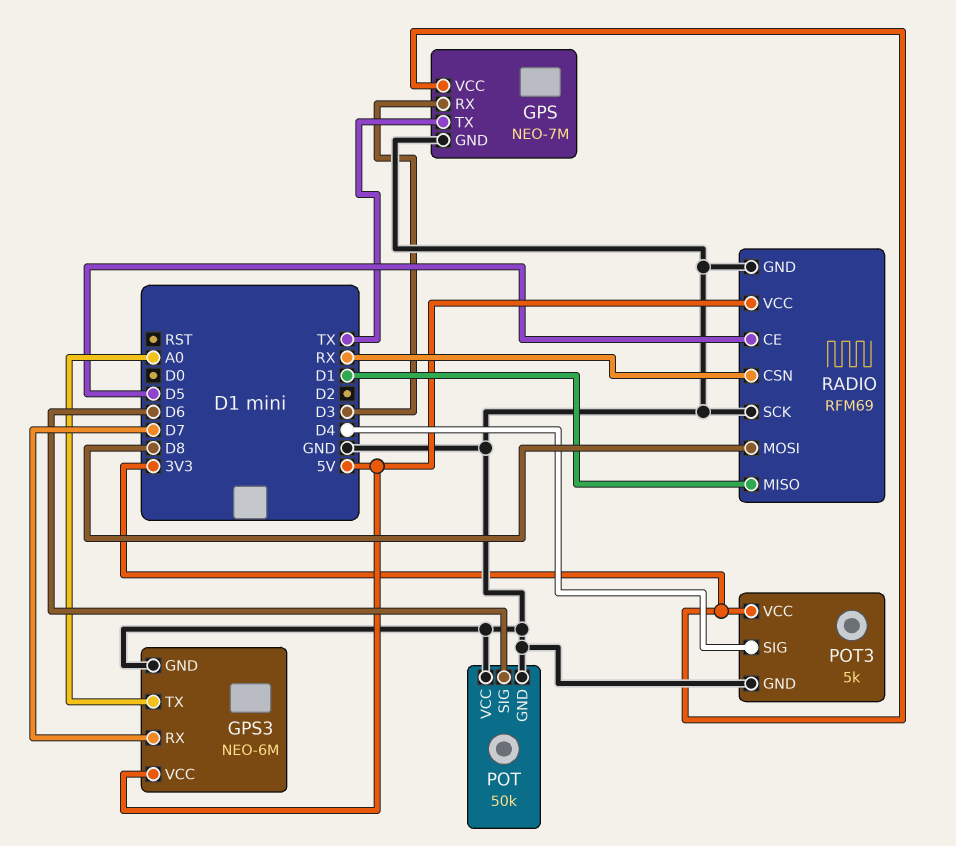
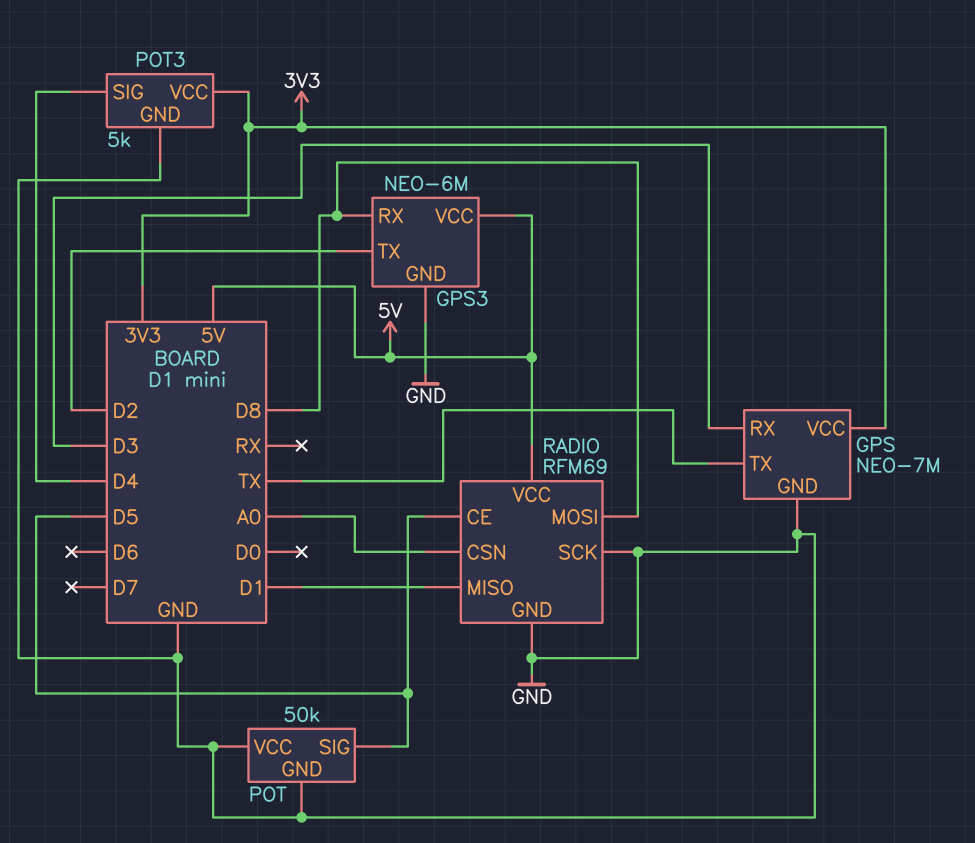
GPS3 pin RX: D7 -> D8
GPS3 pin TX: A0 -> D2
POT pin SIG: D6 -> D5
RADIO pin CSN: RX -> A0

